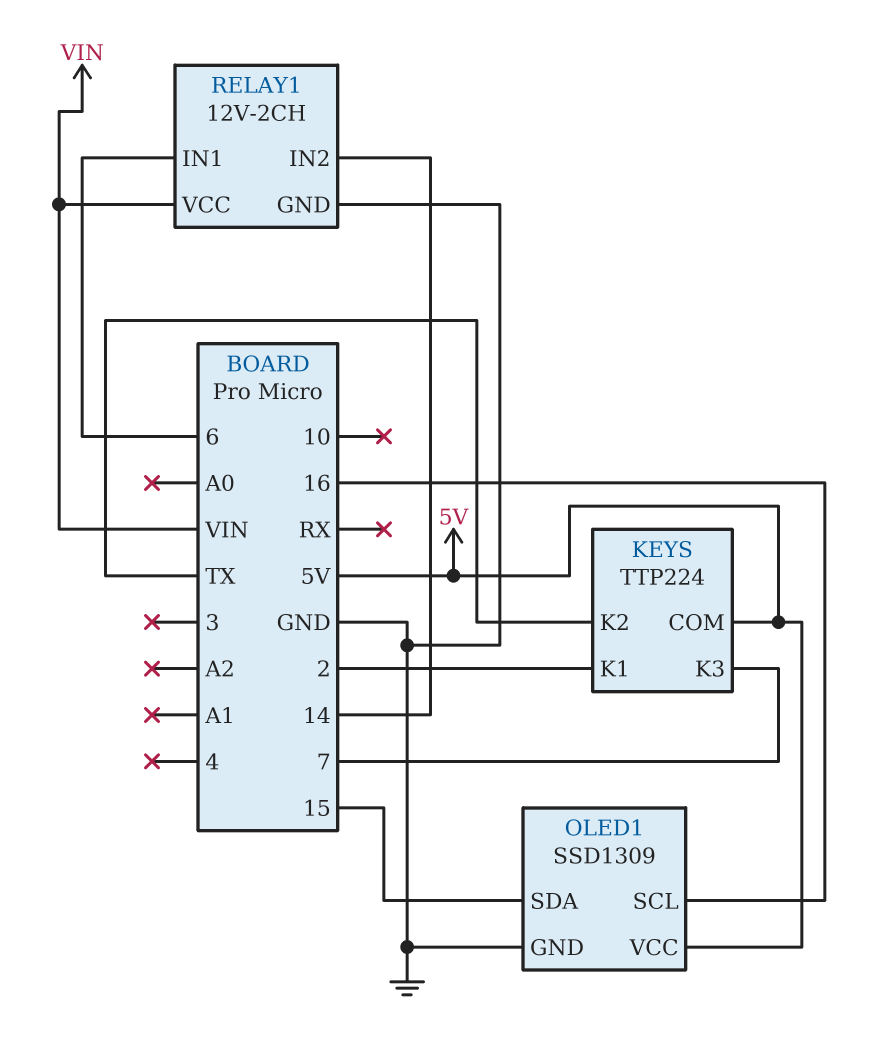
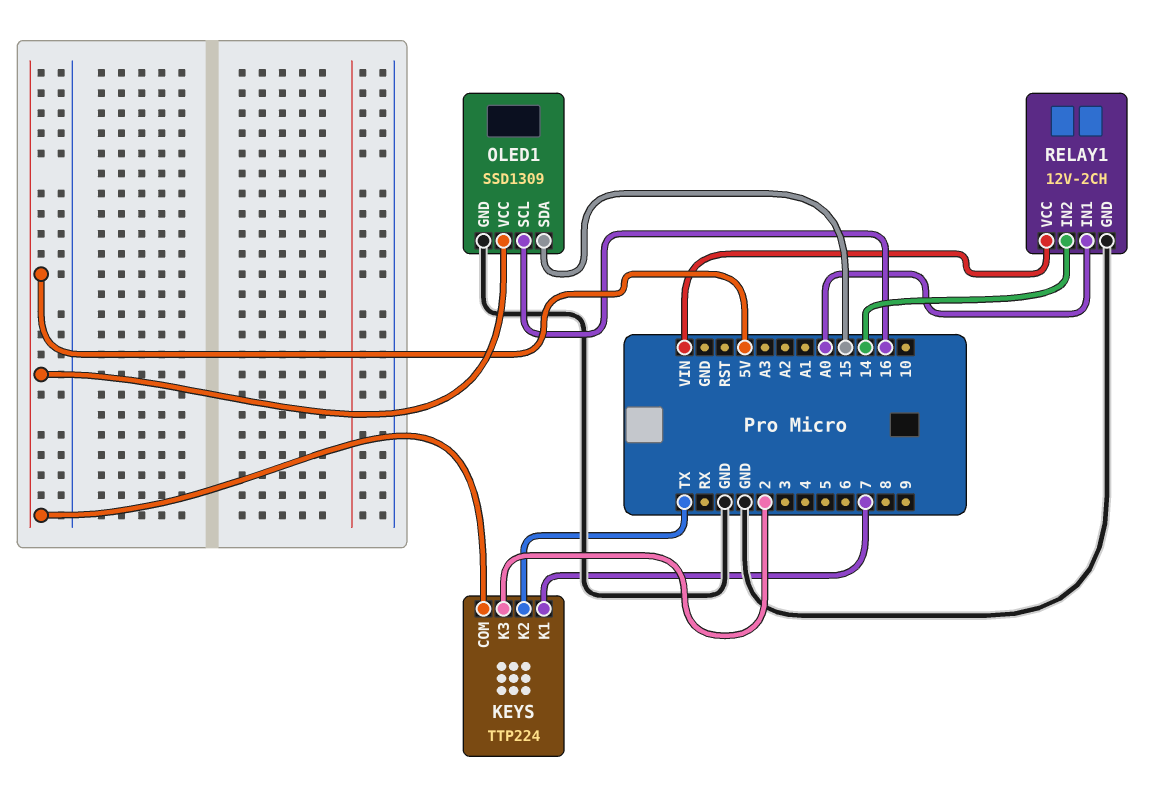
KEYS pin K1: 2 -> 7
KEYS pin K3: 7 -> 2
RELAY1 pin IN1: 6 -> A0

